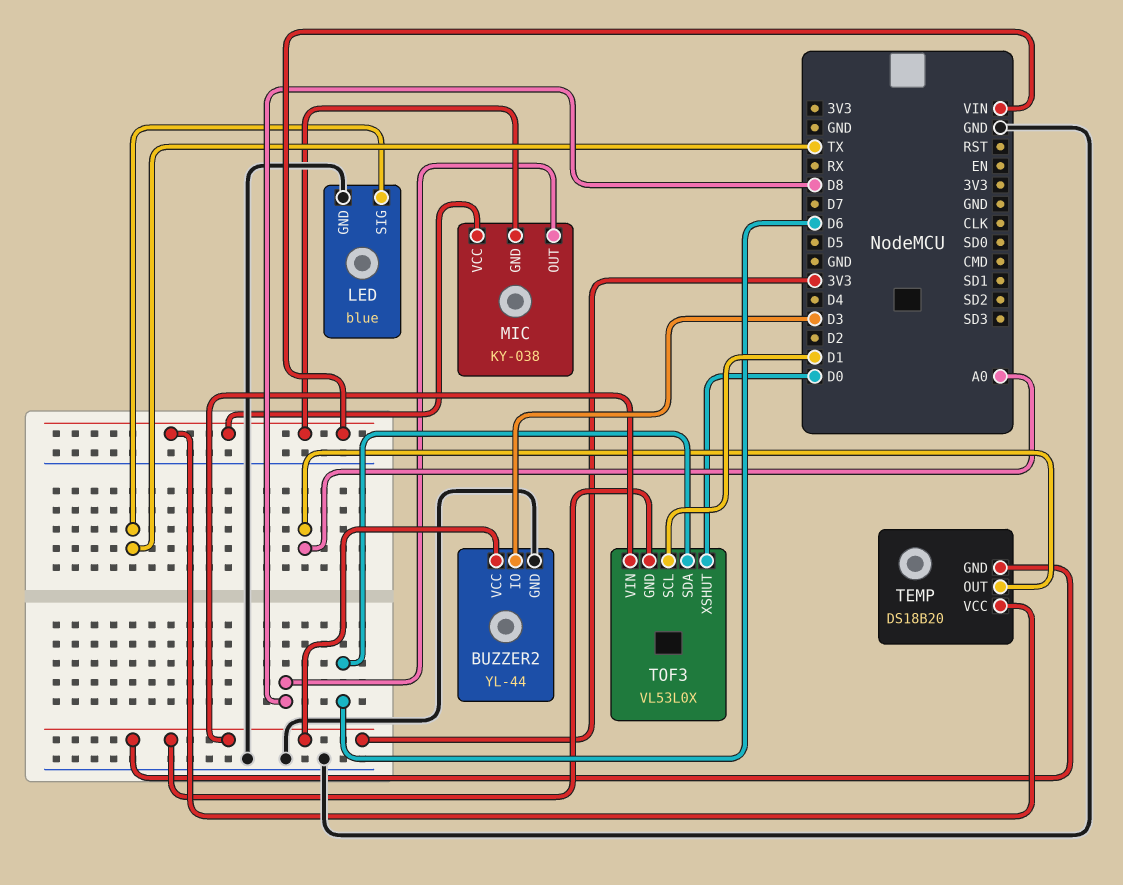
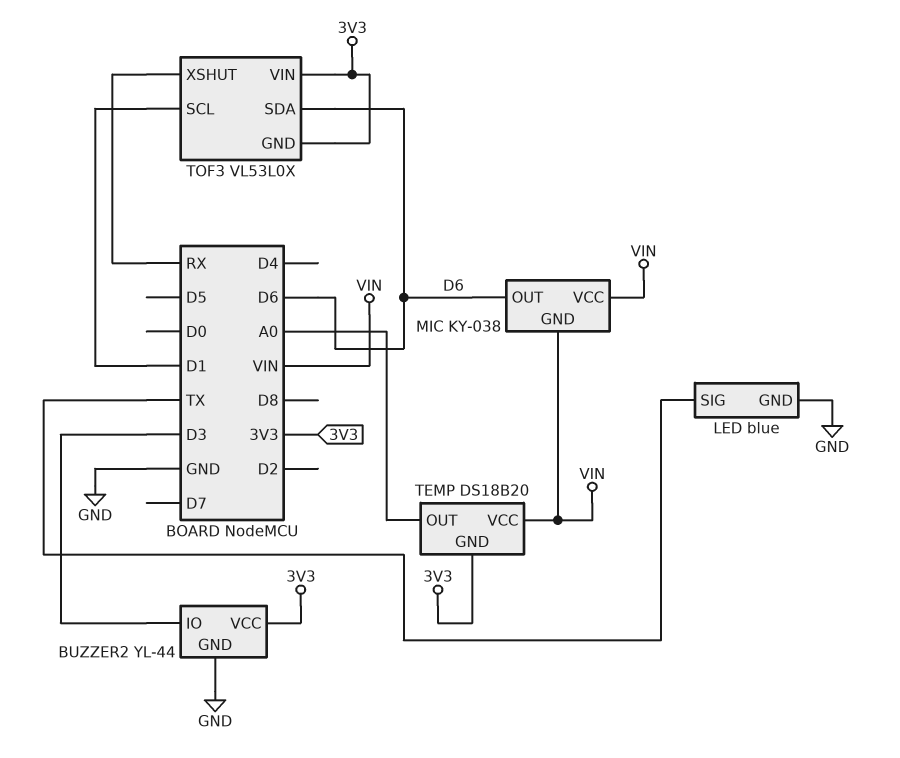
MIC pin OUT: D8 -> D6
TOF3 pin XSHUT: D0 -> RX

